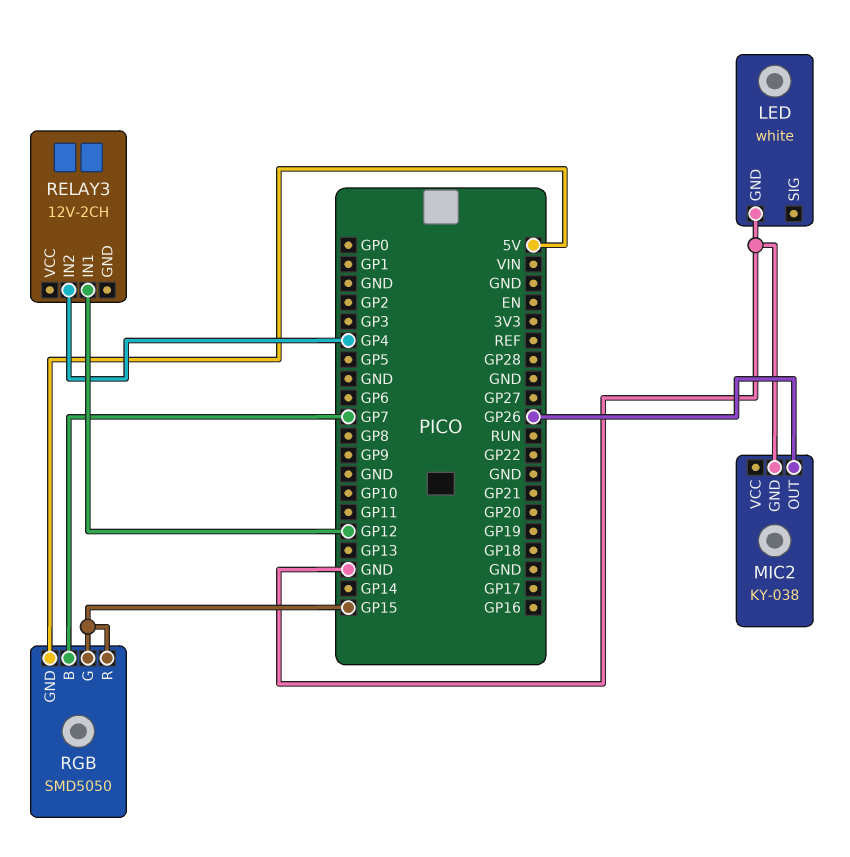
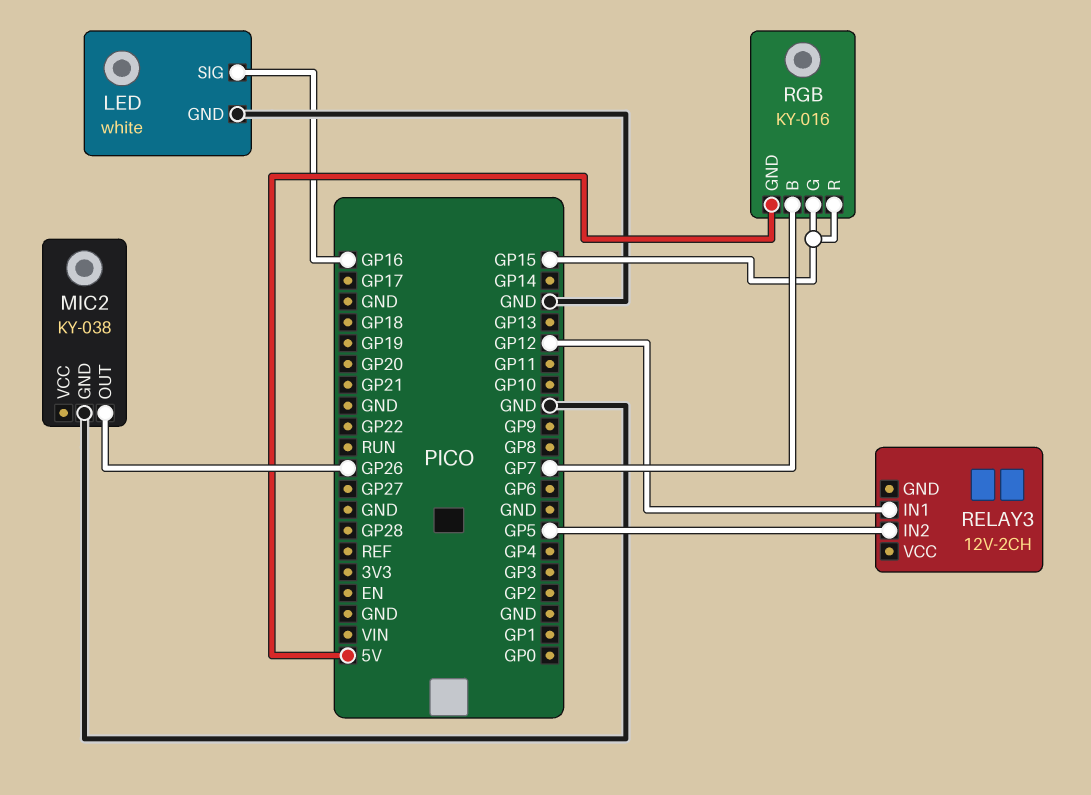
LED pin SIG: none -> GP16
RELAY3 pin IN2: GP4 -> GP5
RGB: SMD5050 -> KY-016

